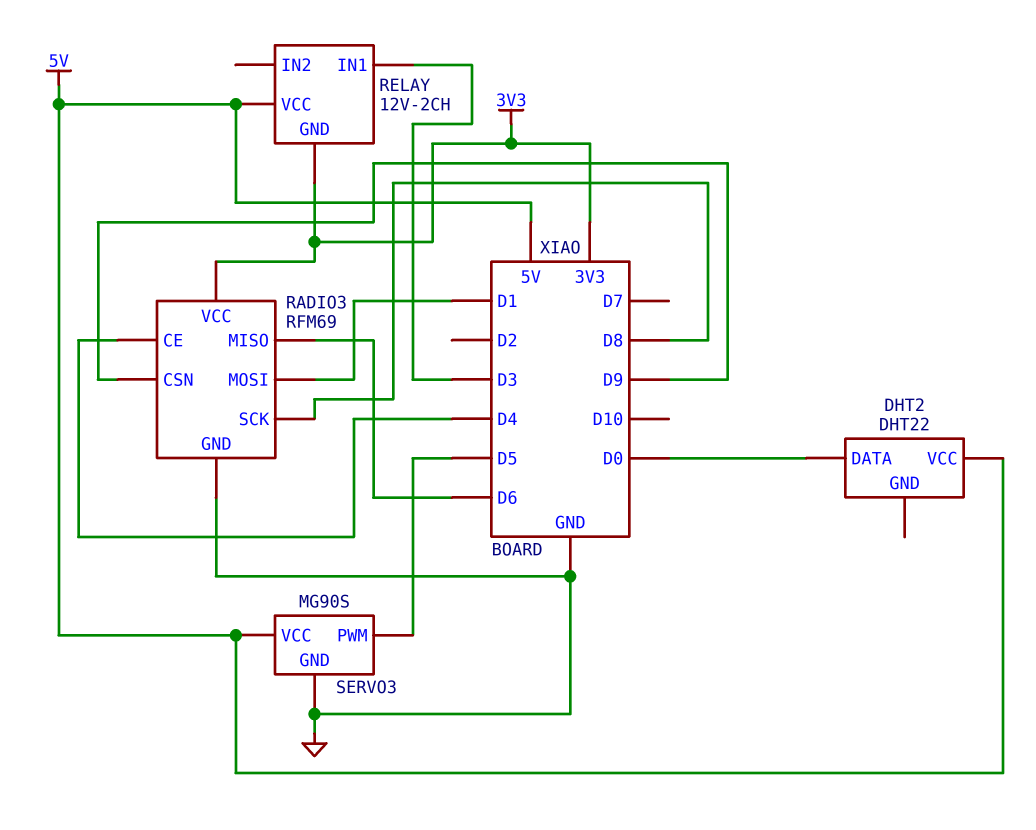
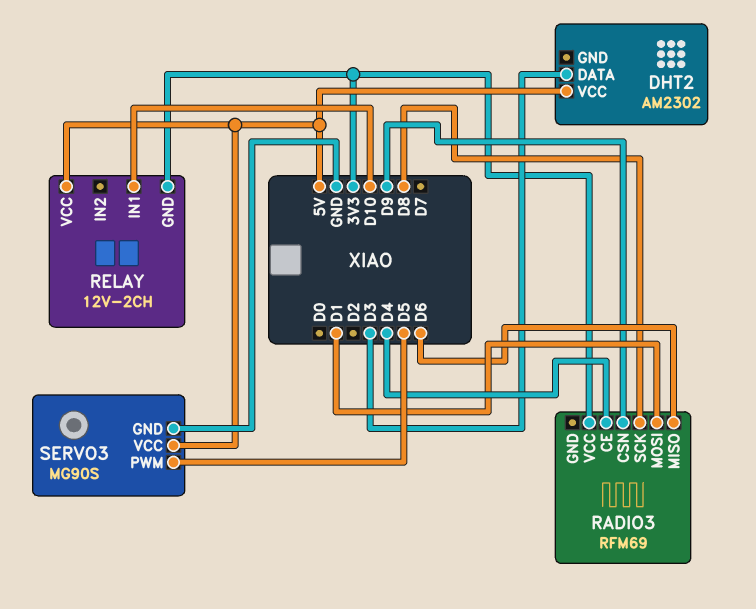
DHT2: DHT22 -> AM2302
DHT2 pin DATA: D0 -> D3
RADIO3 pin GND: GND -> none
RELAY pin IN1: D3 -> D10

